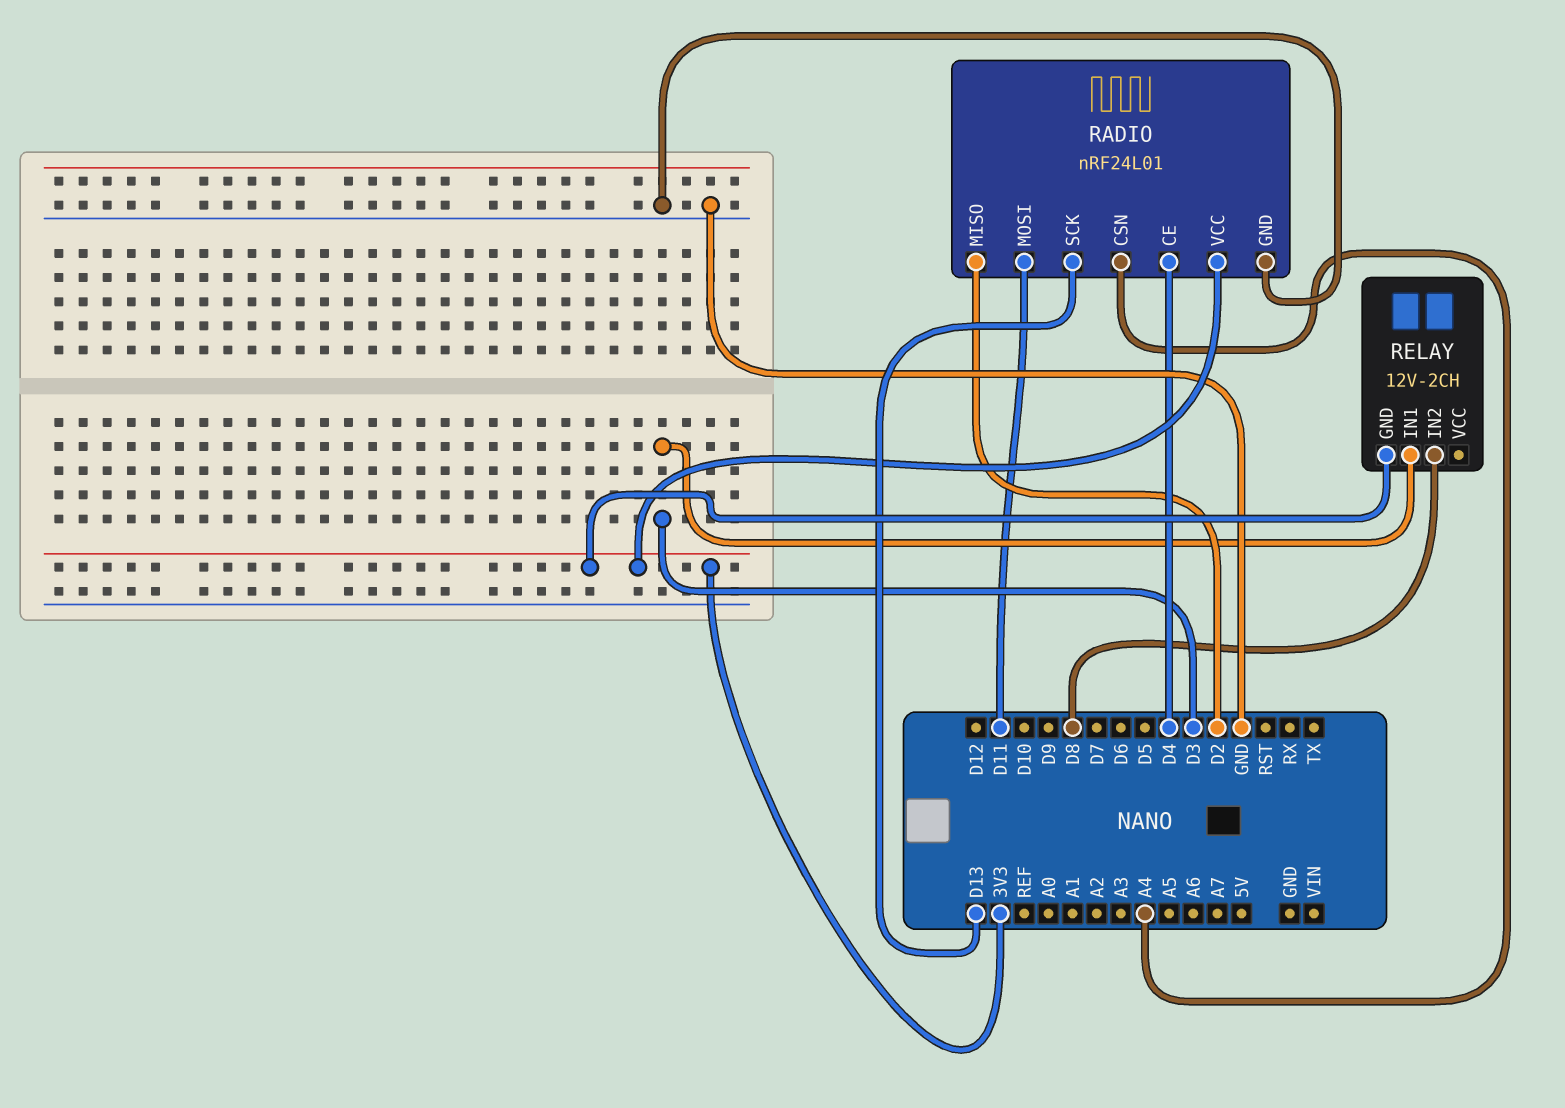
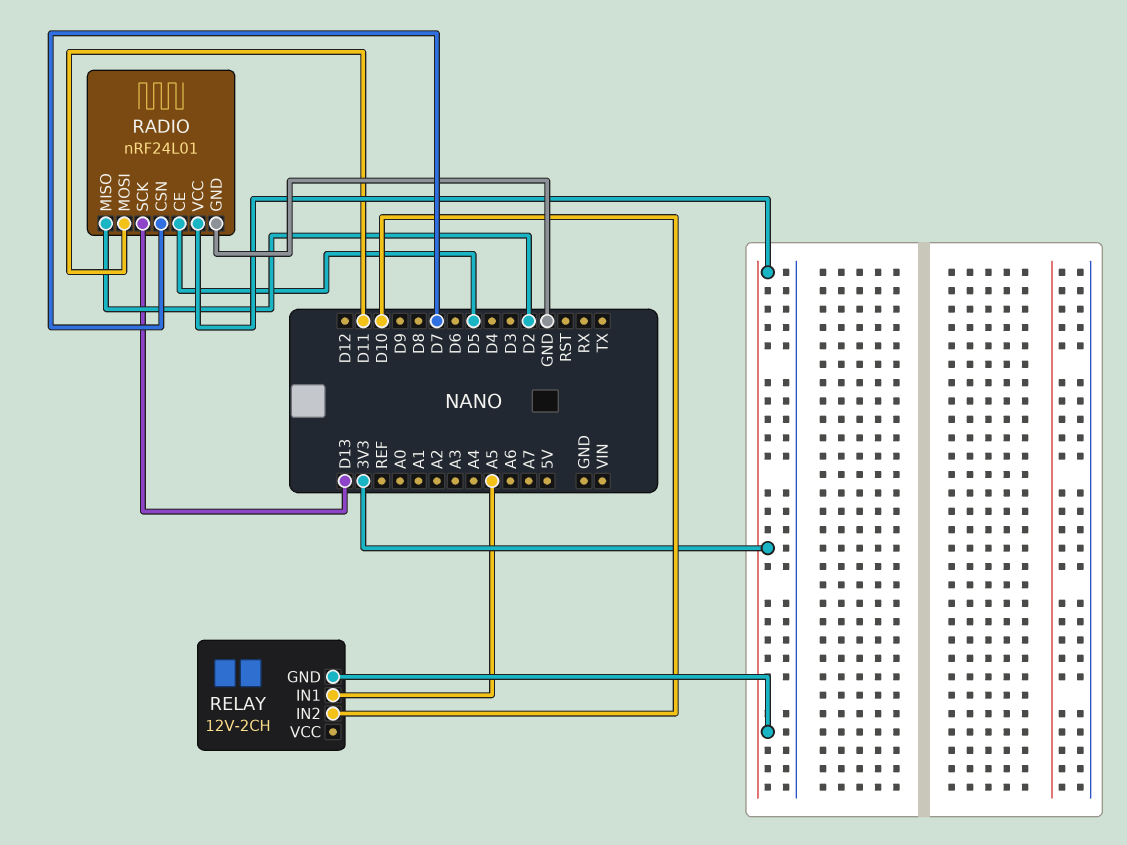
RADIO pin CE: D4 -> D5
RADIO pin CSN: A4 -> D7
RELAY pin IN1: D3 -> A5
RELAY pin IN2: D8 -> D10

